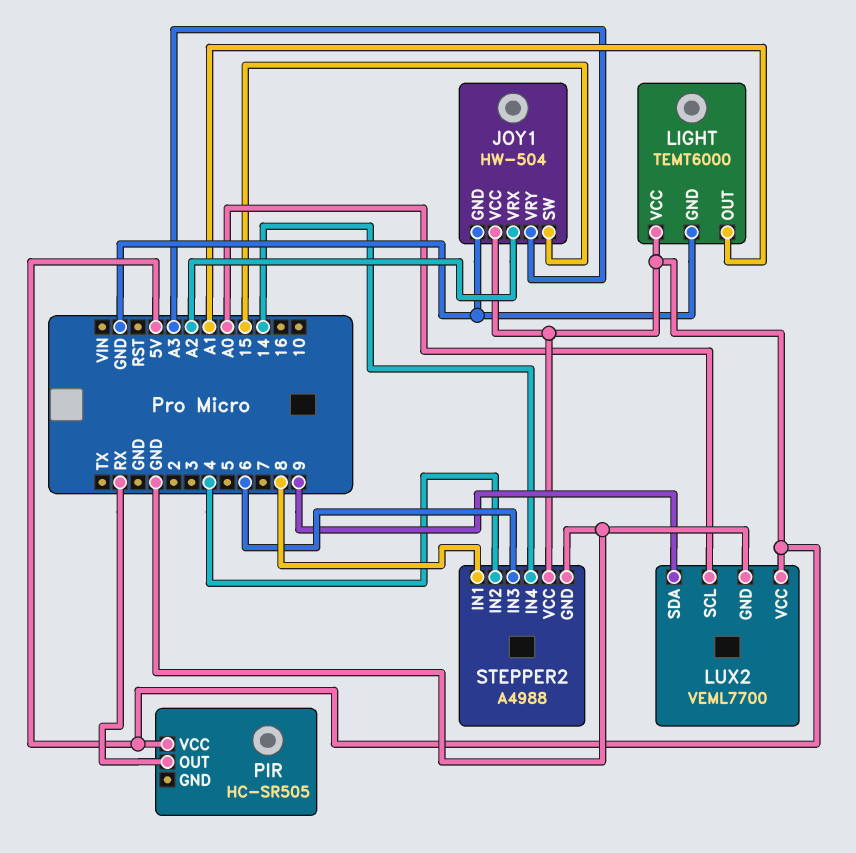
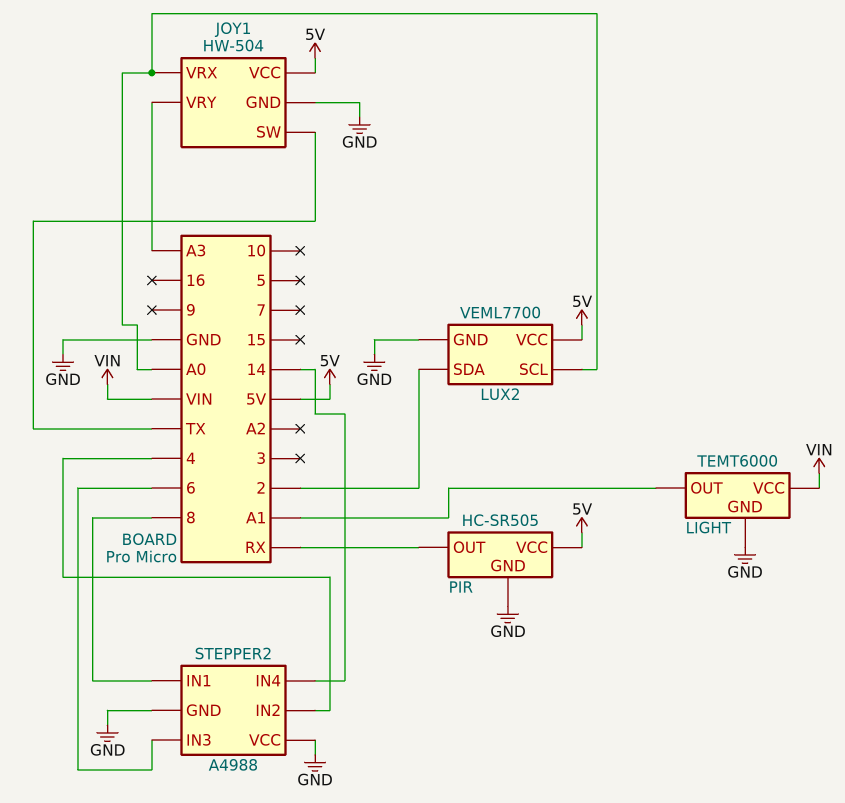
JOY1 pin SW: 15 -> TX
JOY1 pin VRX: A2 -> A0
LIGHT pin VCC: 5V -> VIN
LUX2 pin SDA: 9 -> 2
PIR pin GND: none -> GND
STEPPER2 pin VCC: 5V -> GND

